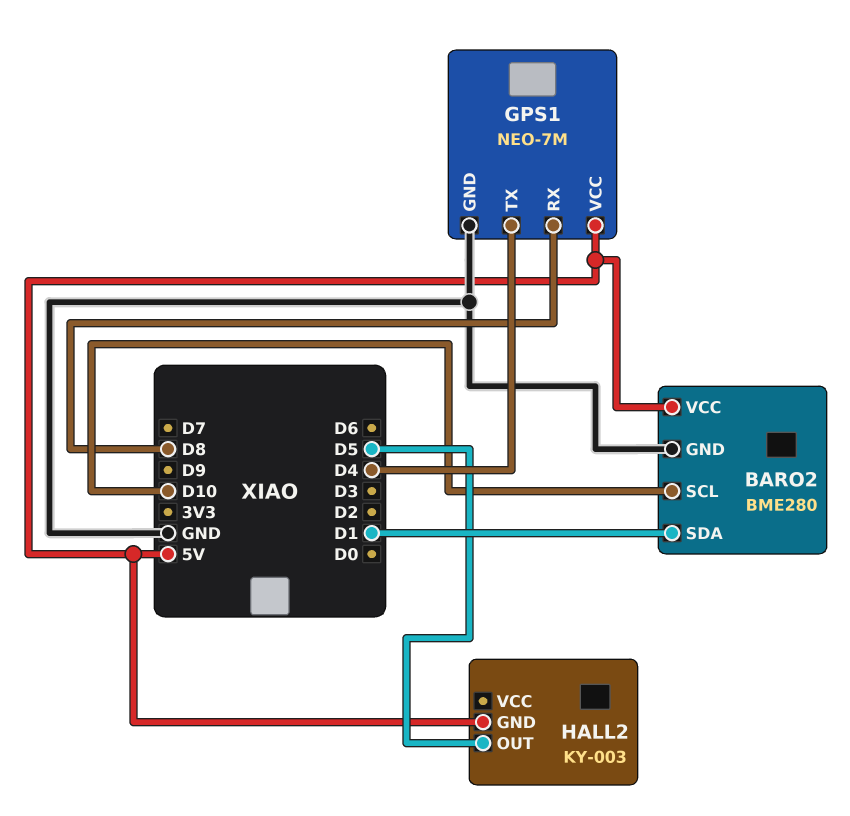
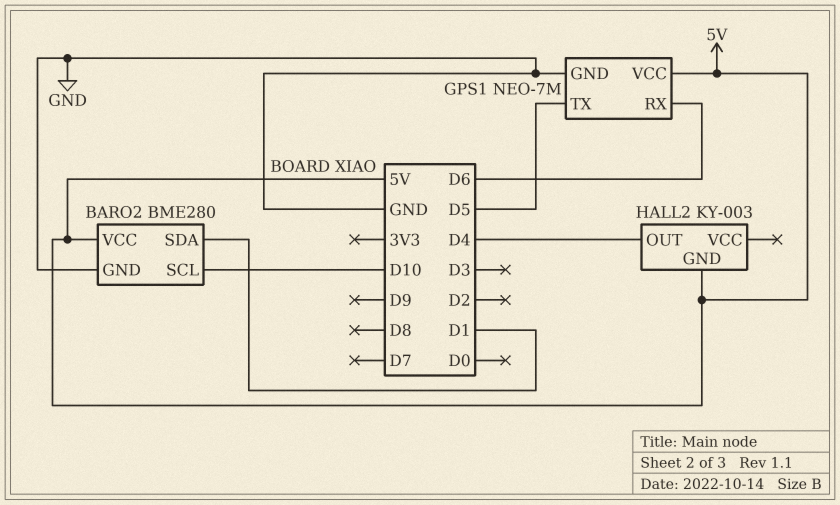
GPS1 pin RX: D8 -> D6
GPS1 pin TX: D4 -> D5
HALL2 pin OUT: D5 -> D4

